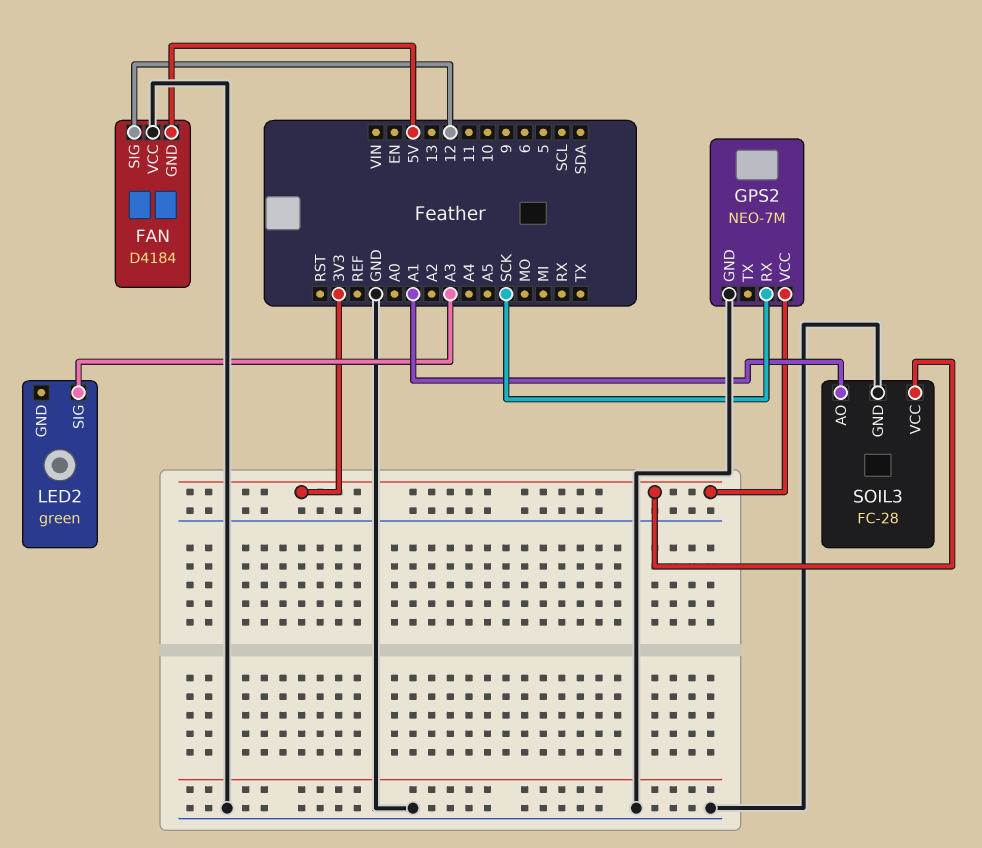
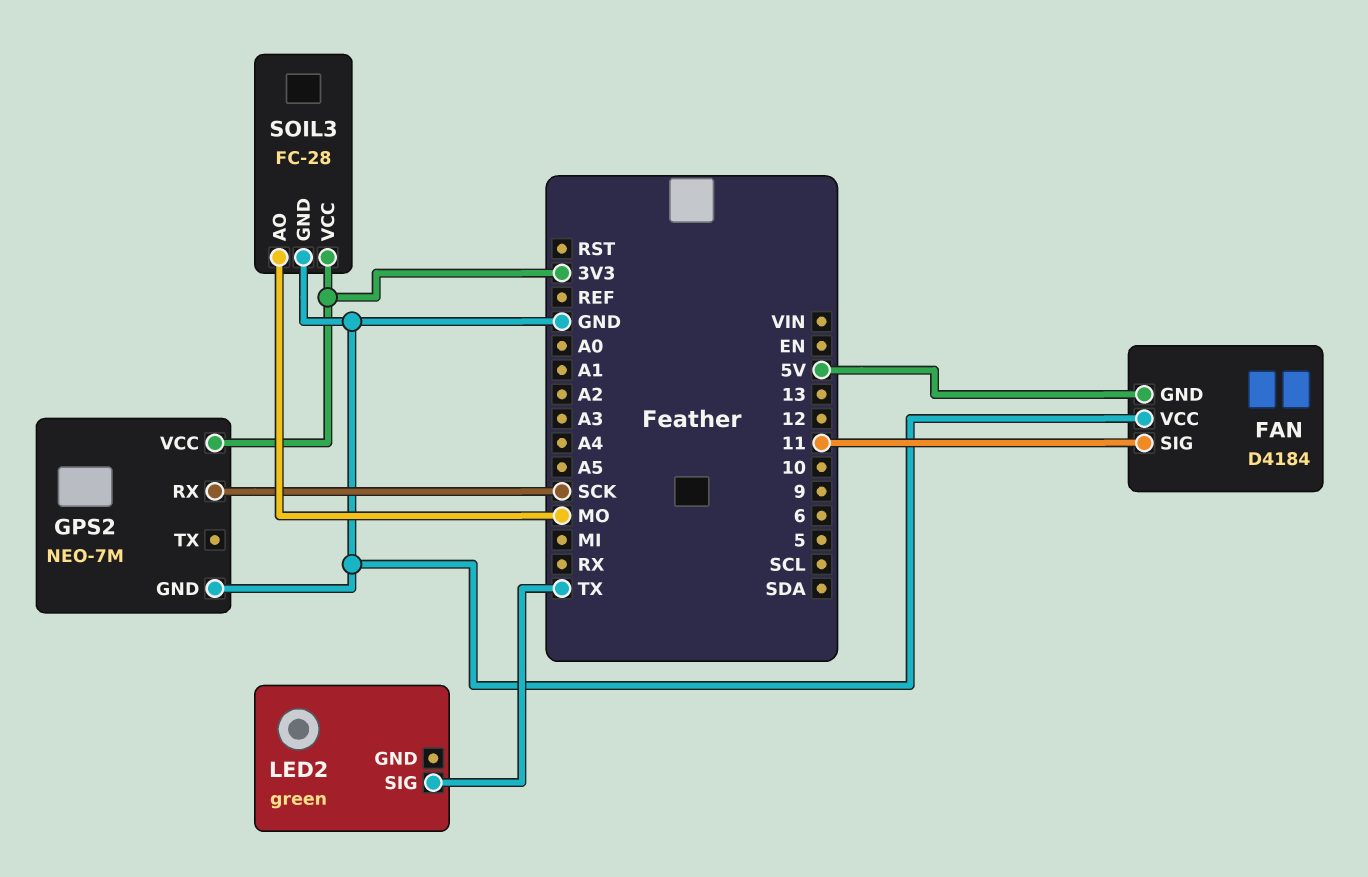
FAN pin SIG: 12 -> 11
LED2 pin SIG: A3 -> TX
SOIL3 pin AO: A1 -> MO

